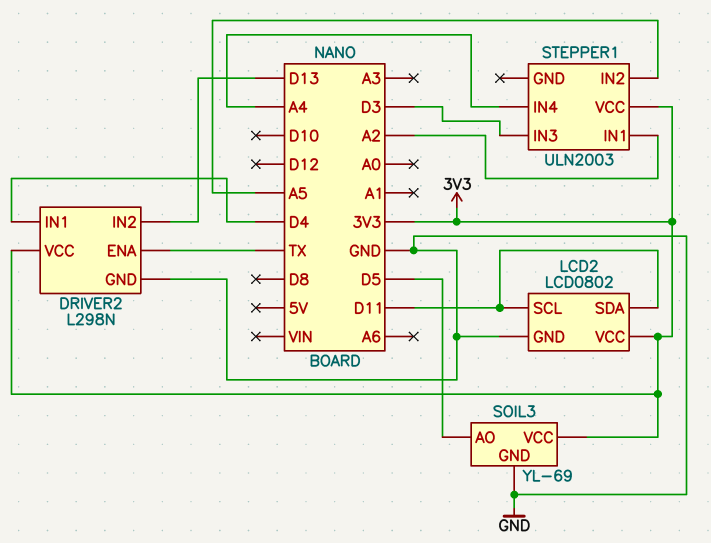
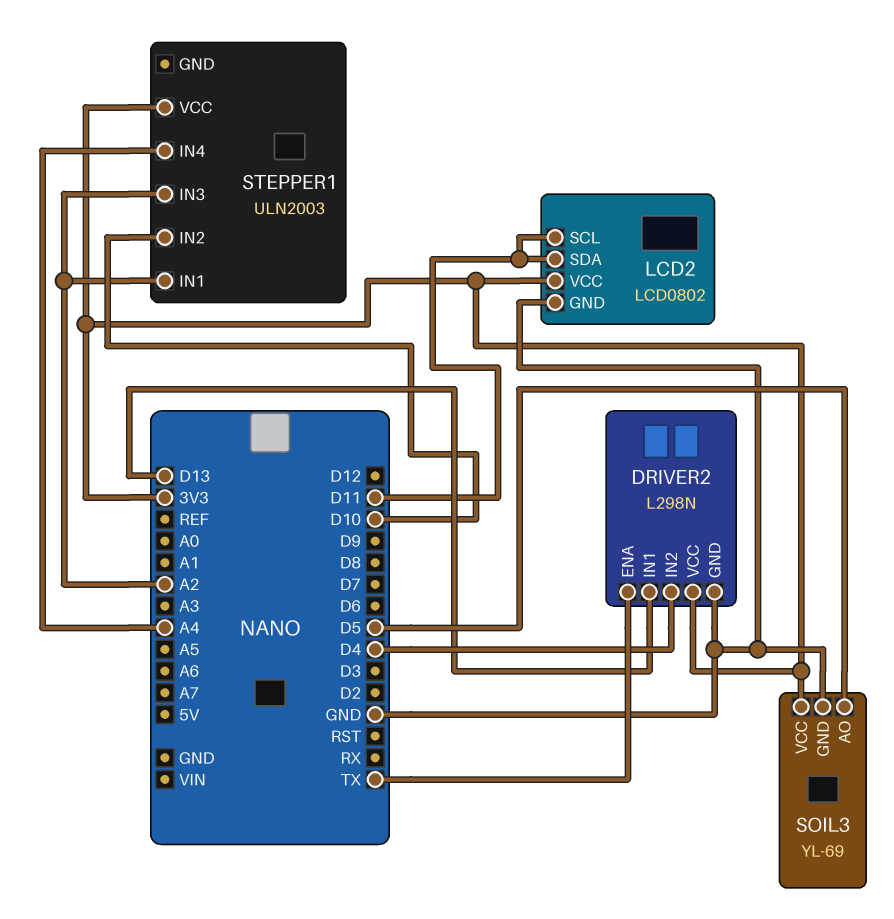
DRIVER2 pin IN1: D4 -> D13
DRIVER2 pin IN2: D13 -> D4
STEPPER1 pin IN2: A5 -> D10
STEPPER1 pin IN3: D3 -> A2

